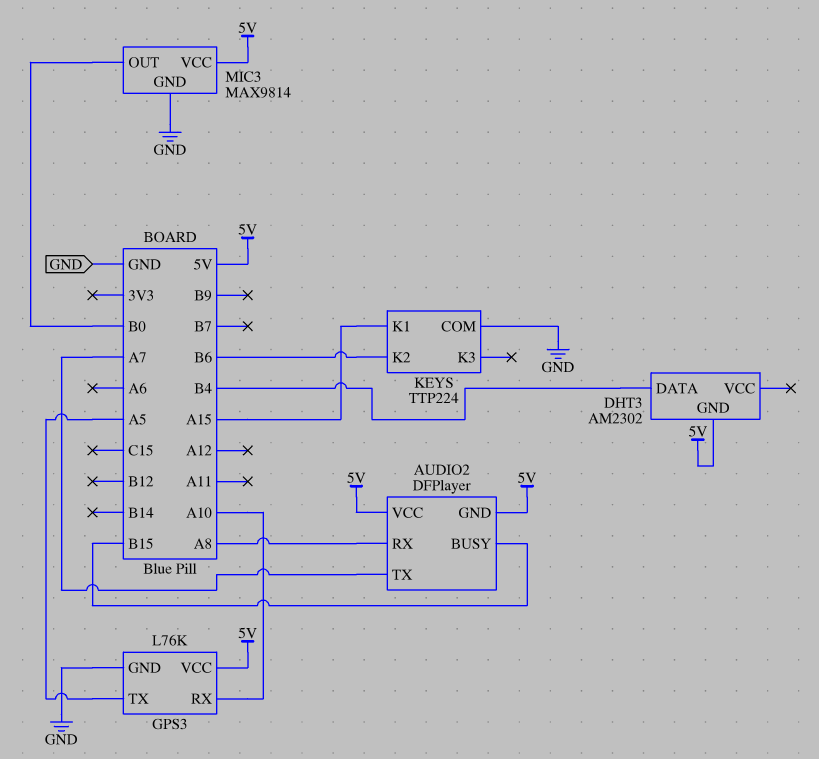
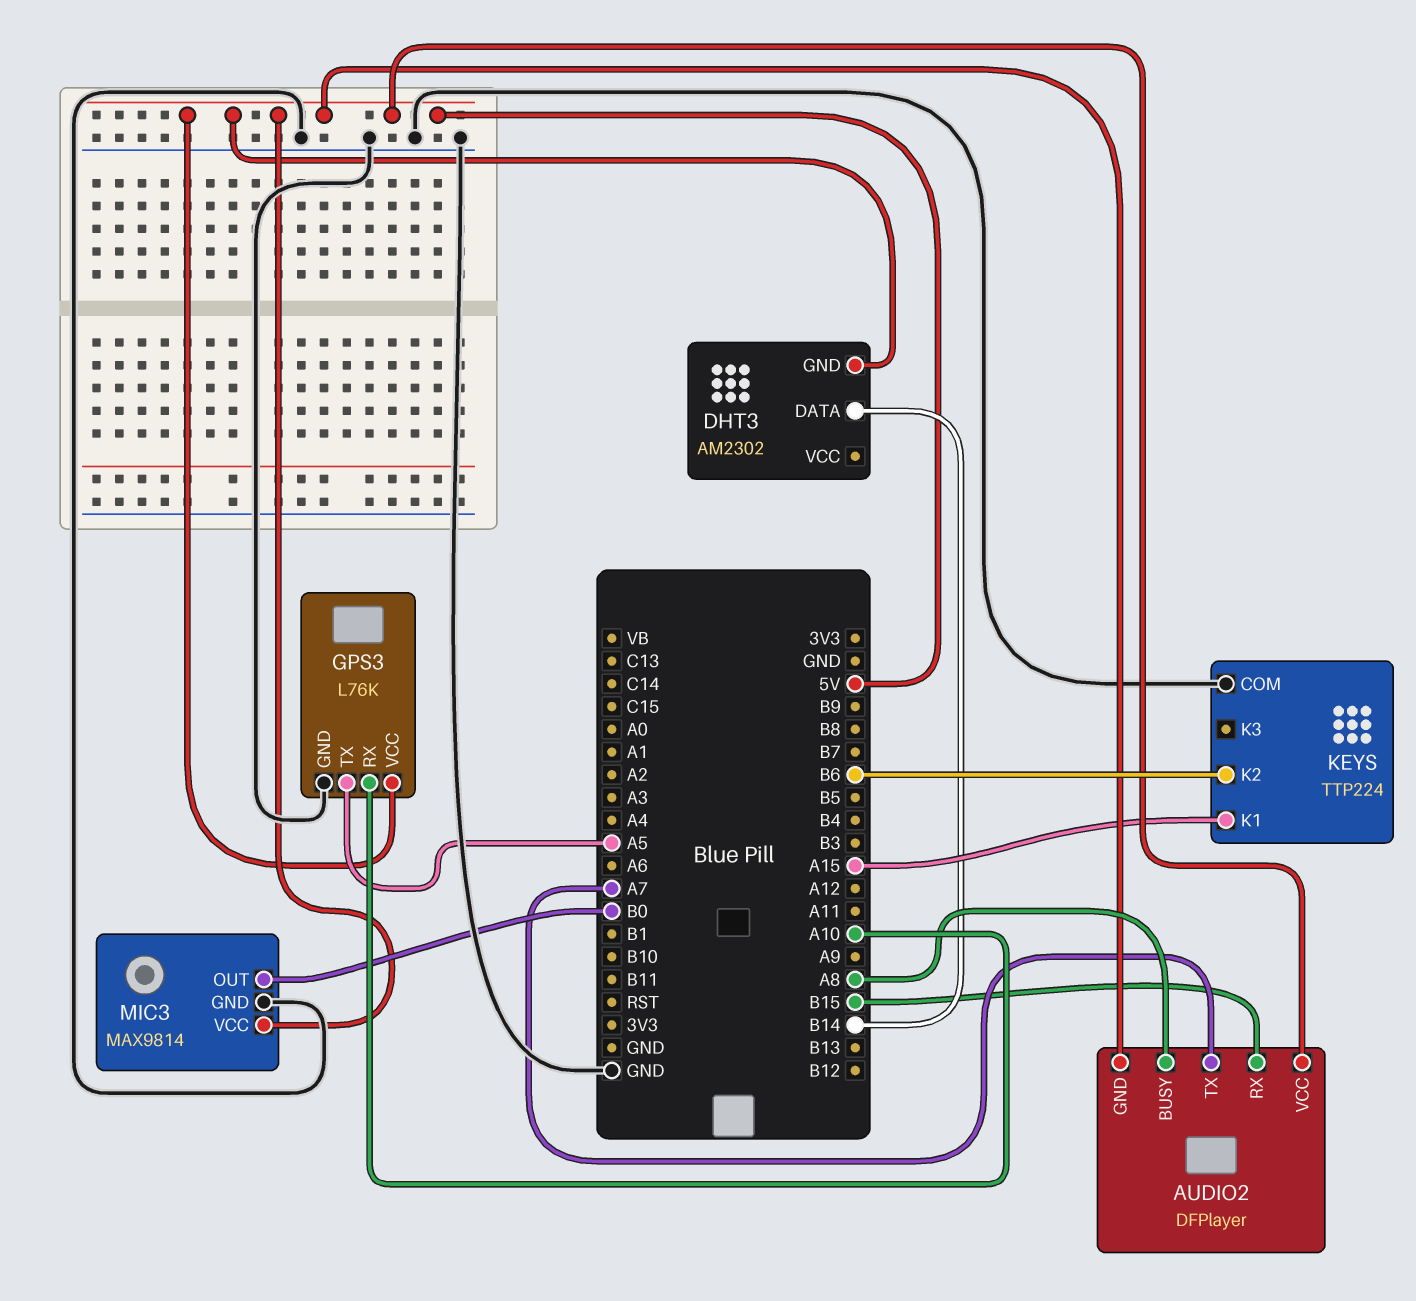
AUDIO2 pin BUSY: B15 -> A8
AUDIO2 pin RX: A8 -> B15
DHT3 pin DATA: B4 -> B14

